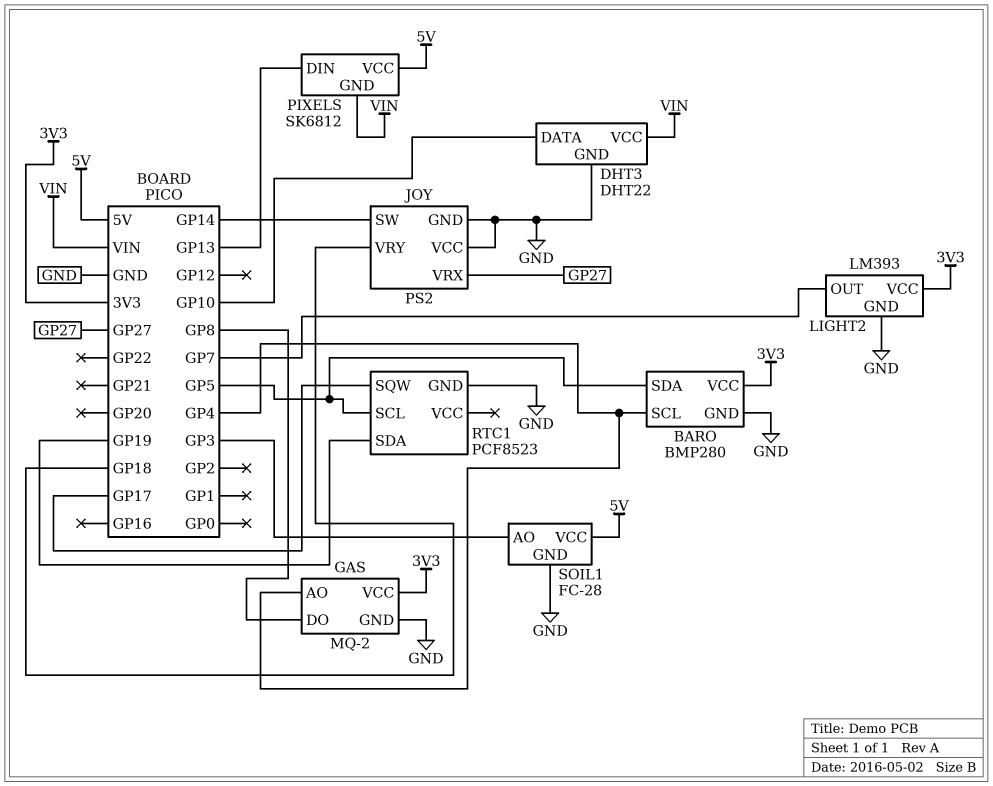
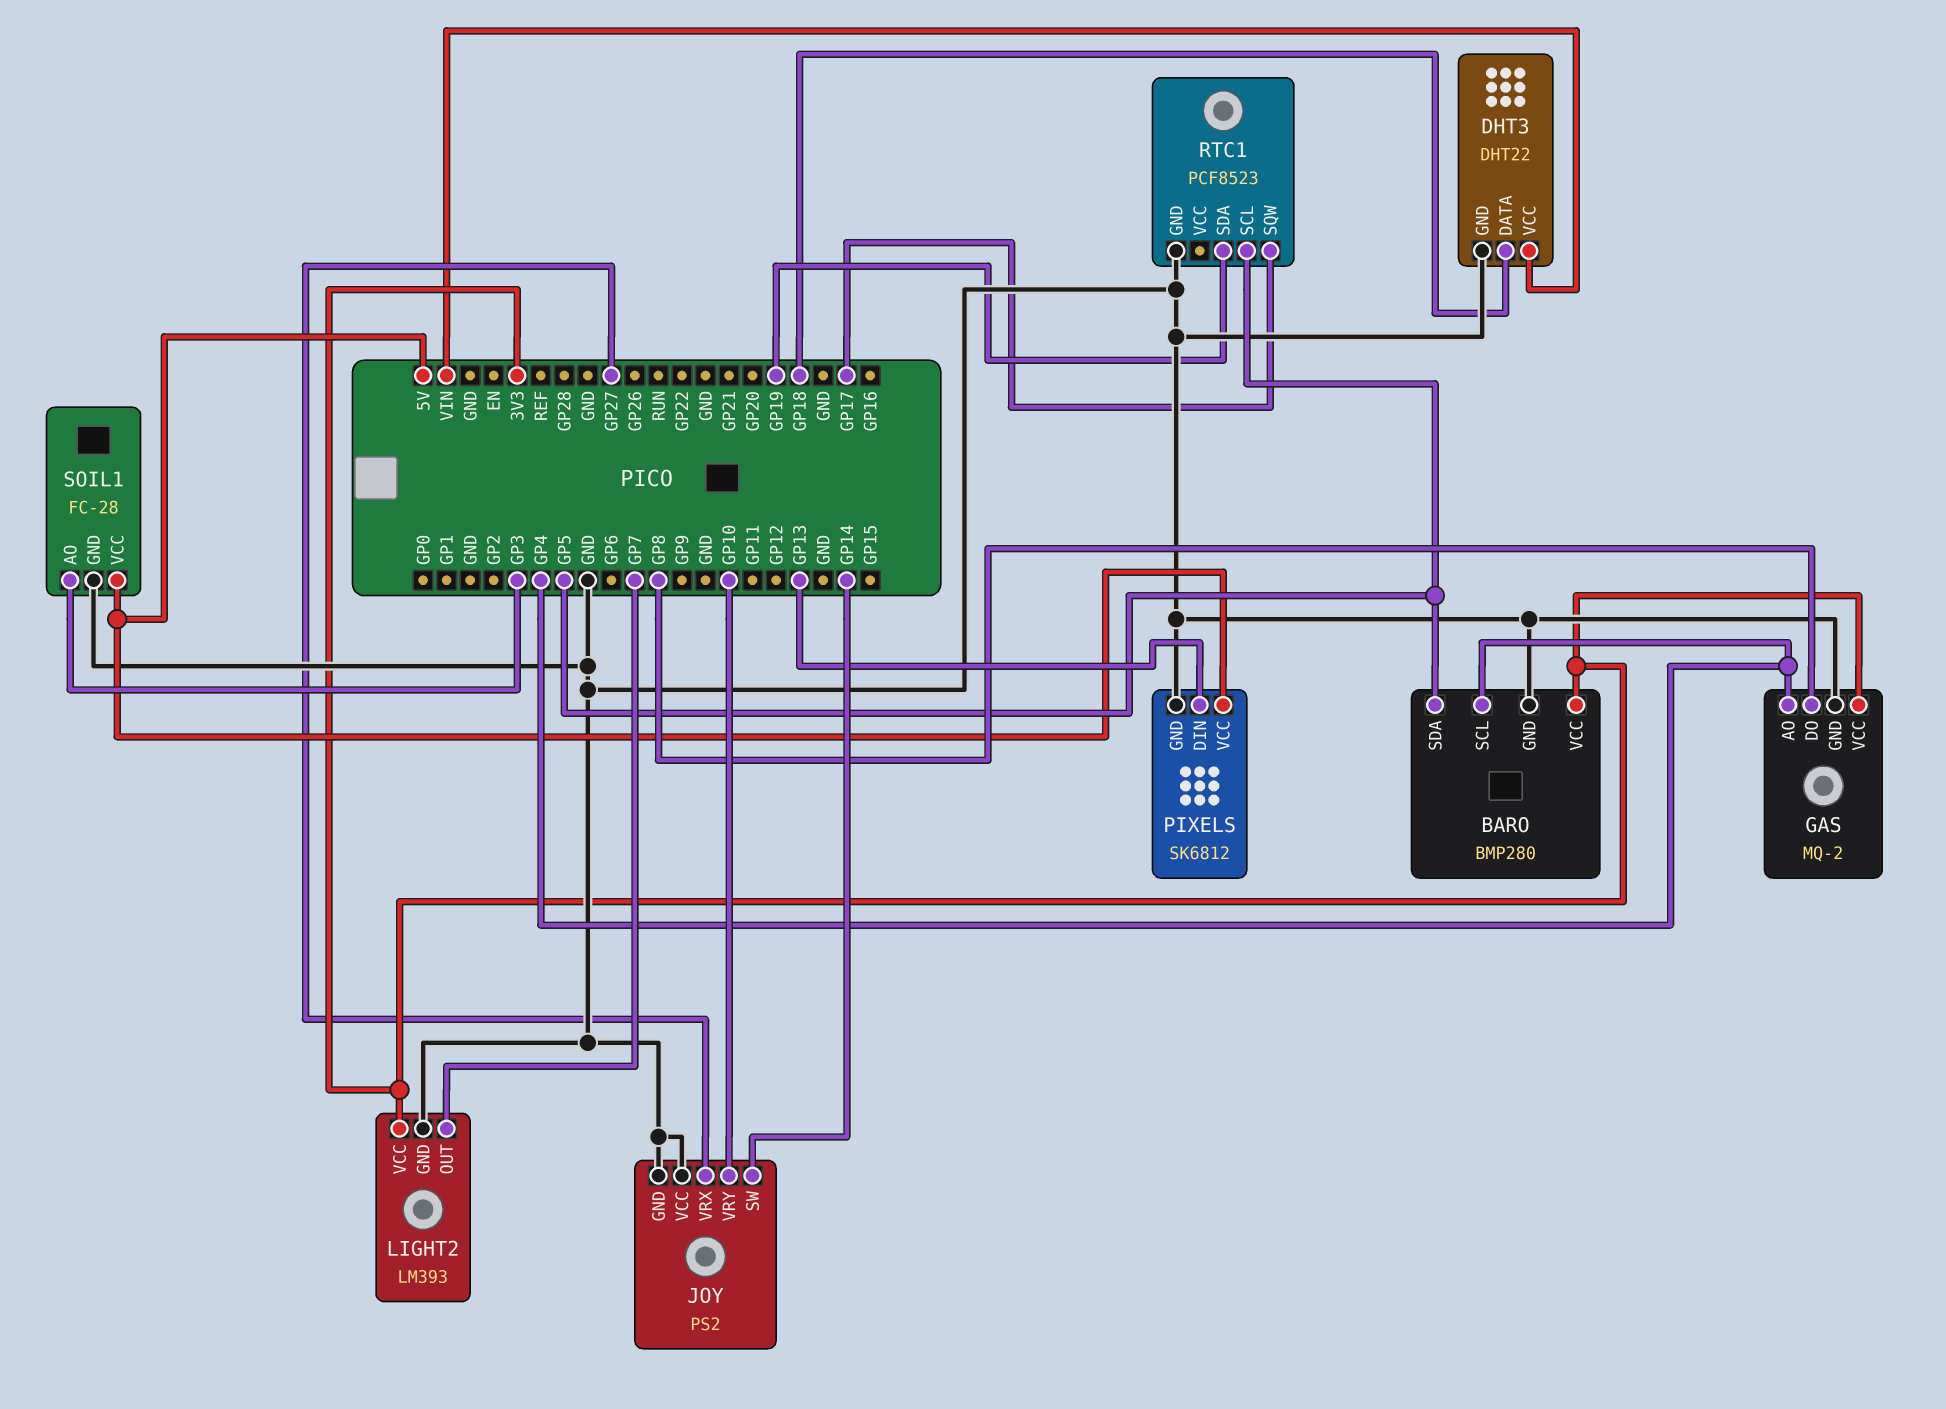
DHT3 pin DATA: GP10 -> GP18
JOY pin VRY: GP18 -> GP10
PIXELS pin GND: VIN -> GND

